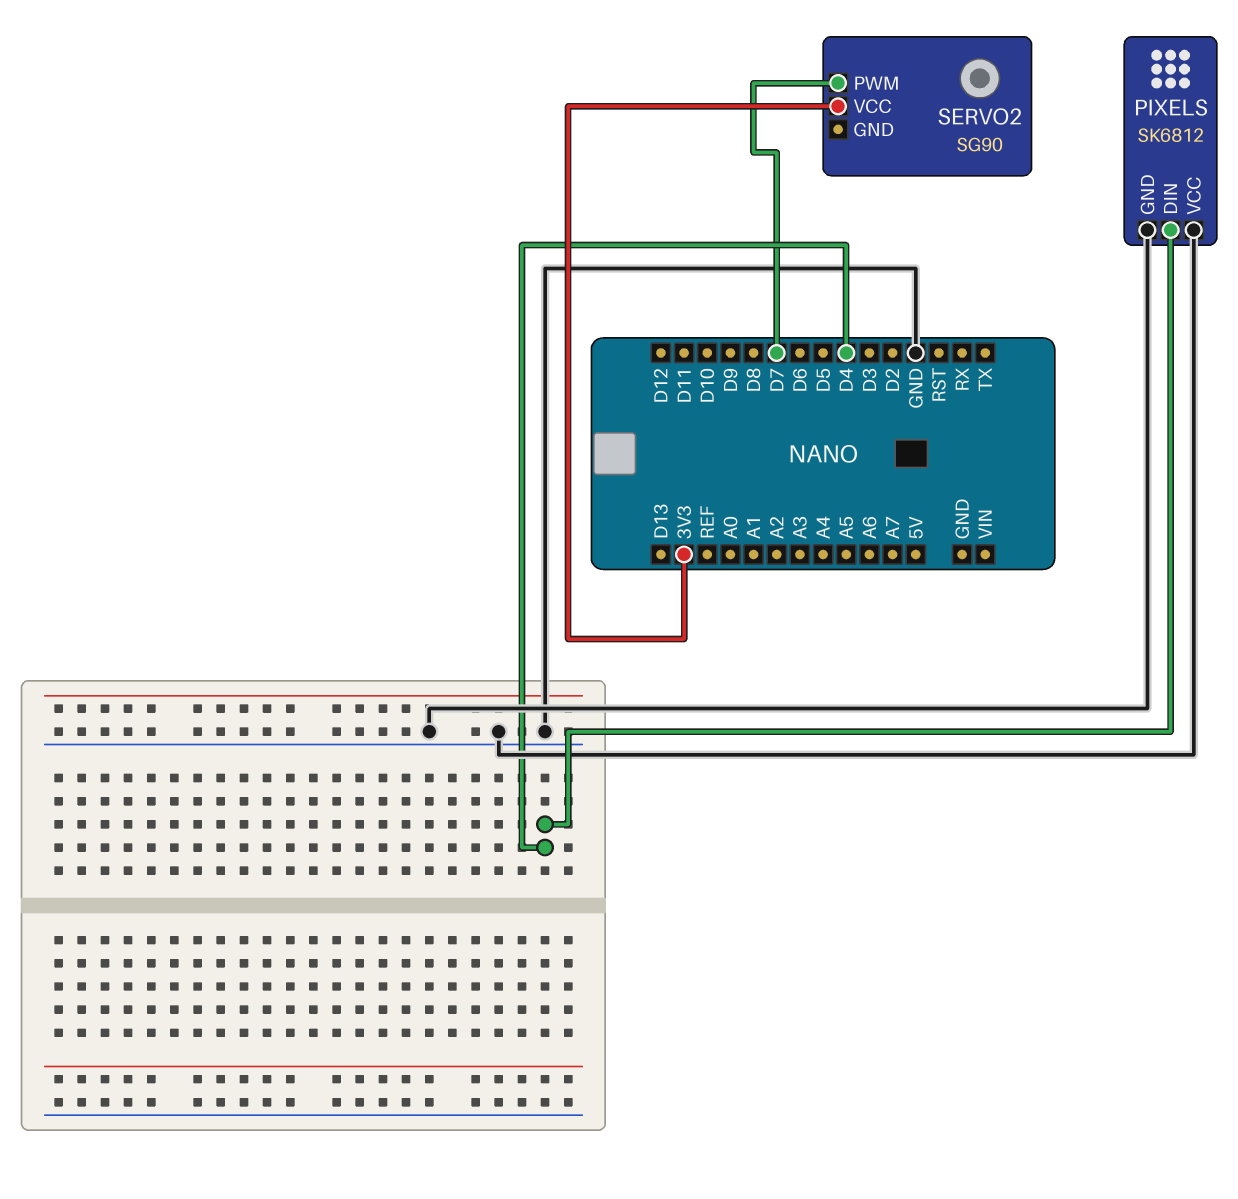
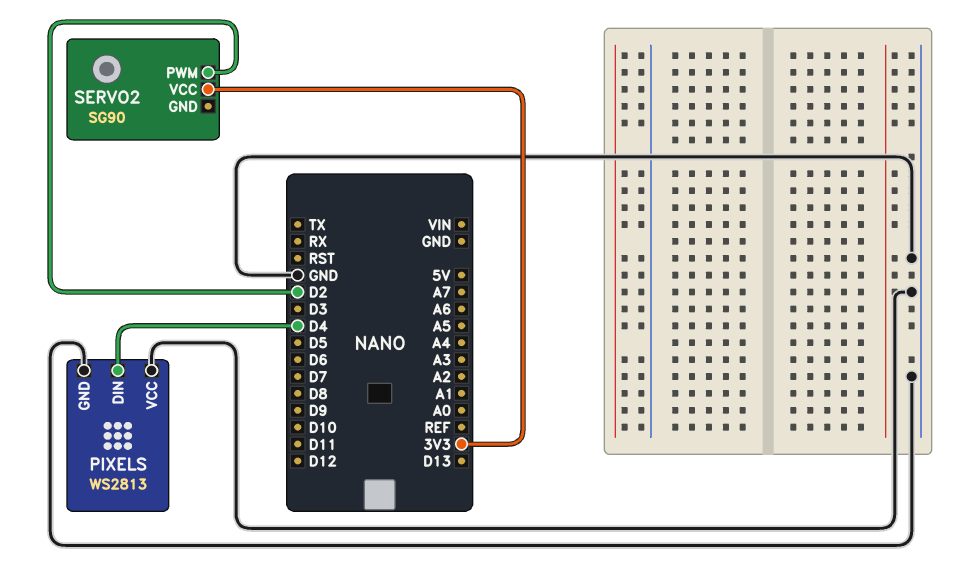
PIXELS: SK6812 -> WS2813
SERVO2 pin PWM: D7 -> D2

